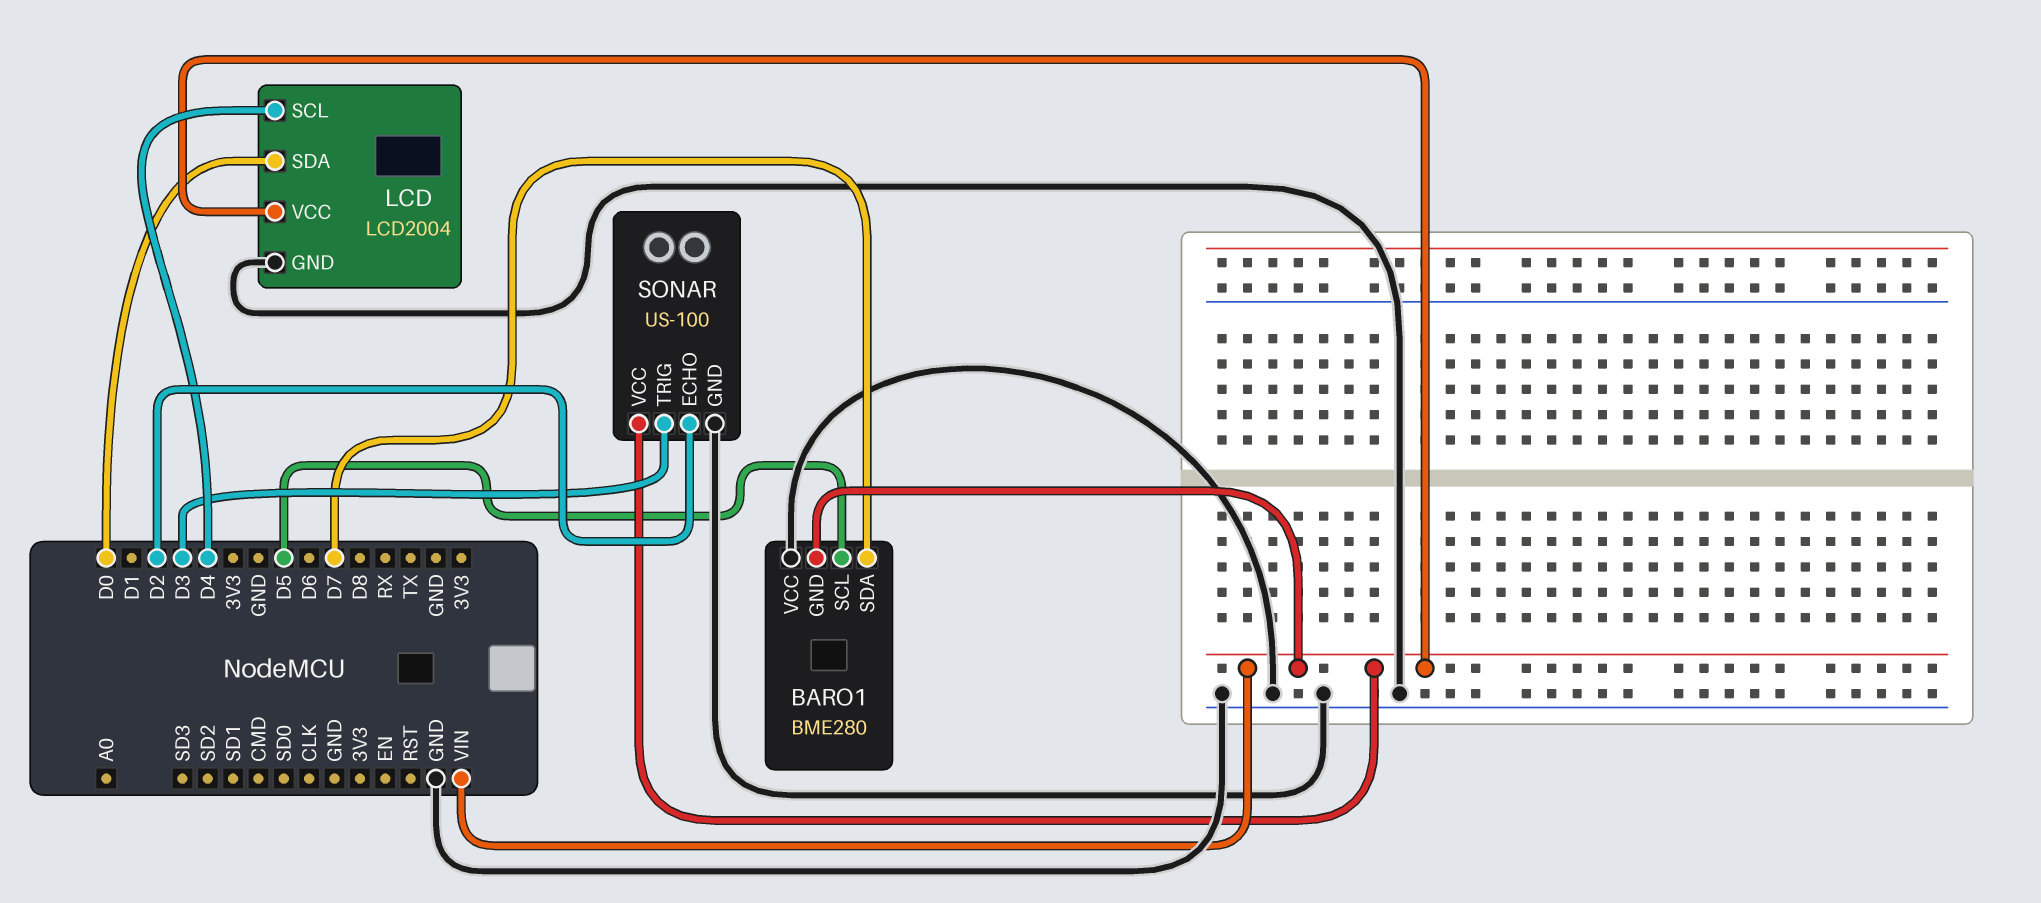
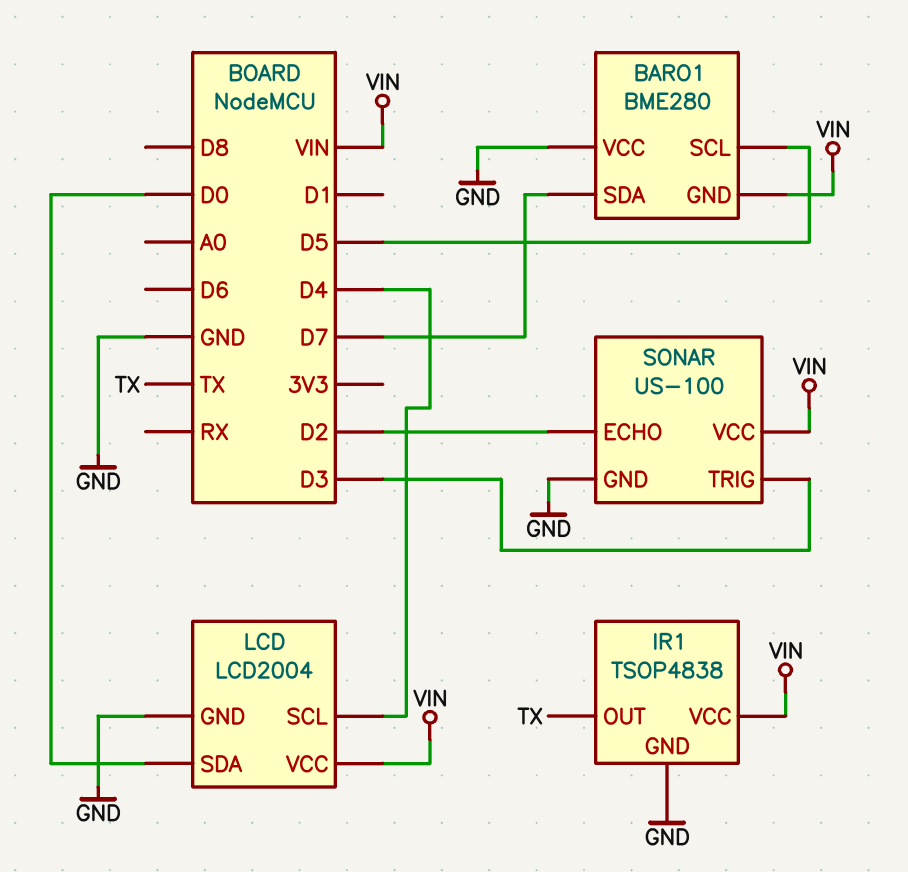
IR1: none -> TSOP4838
IR1 pin GND: none -> GND
IR1 pin OUT: none -> TX
IR1 pin VCC: none -> VIN

